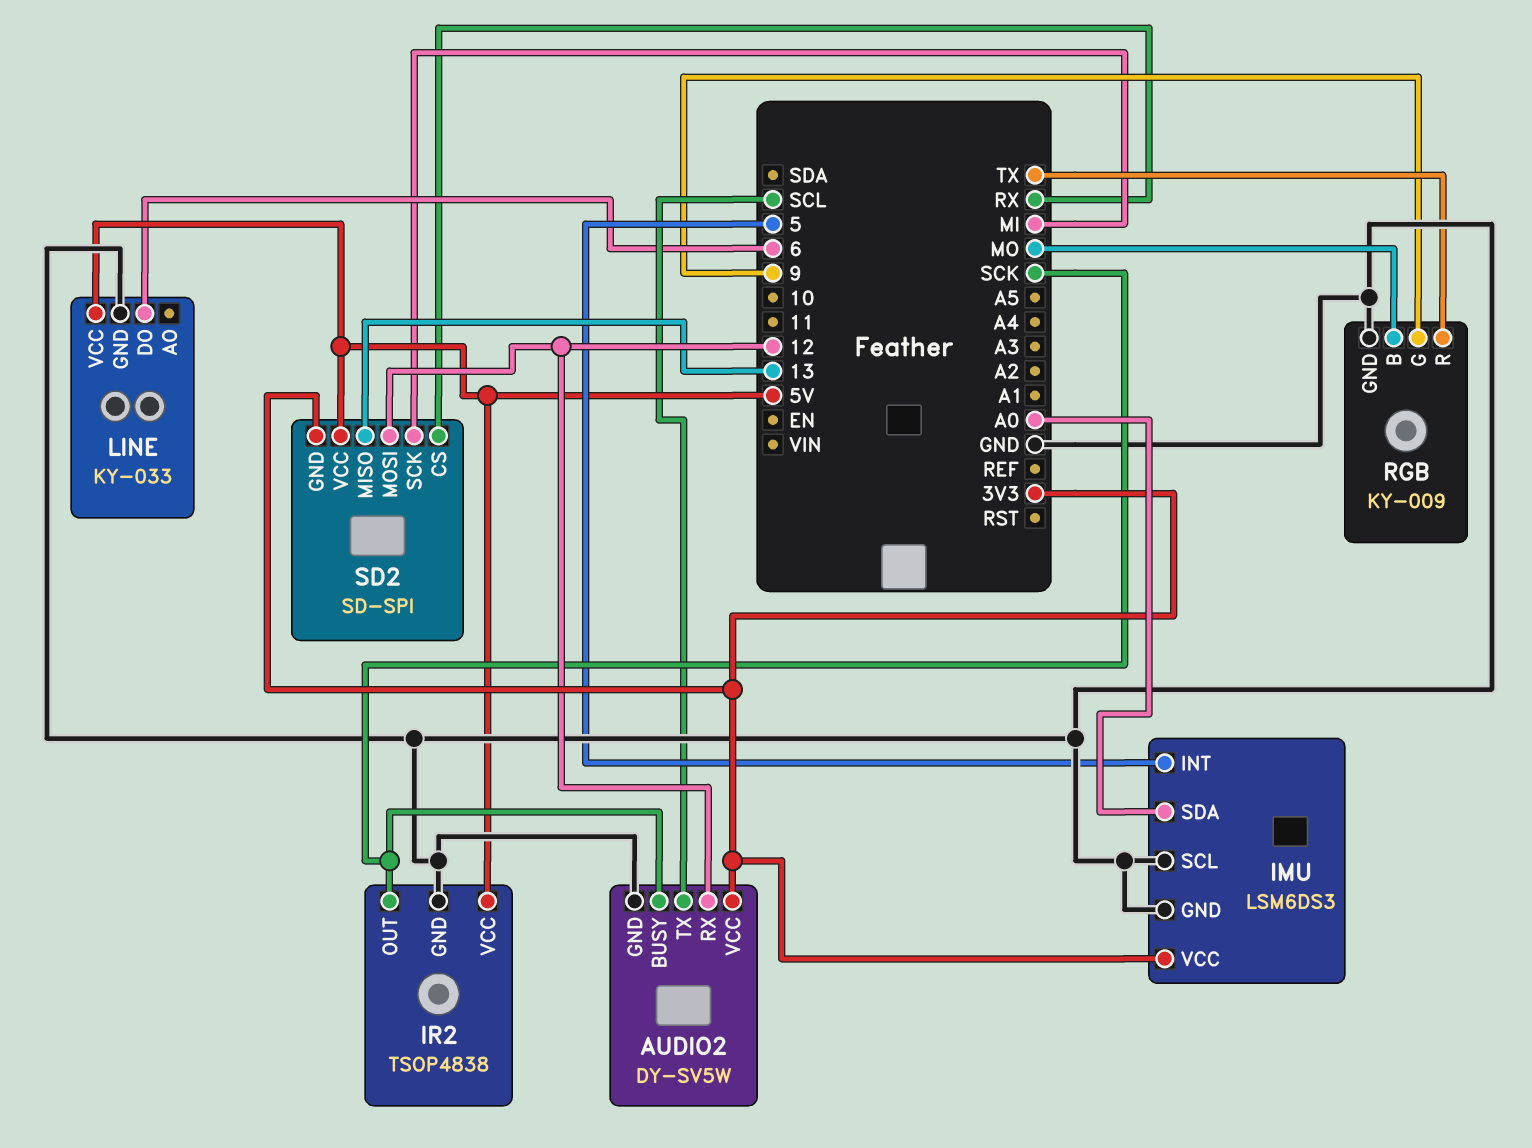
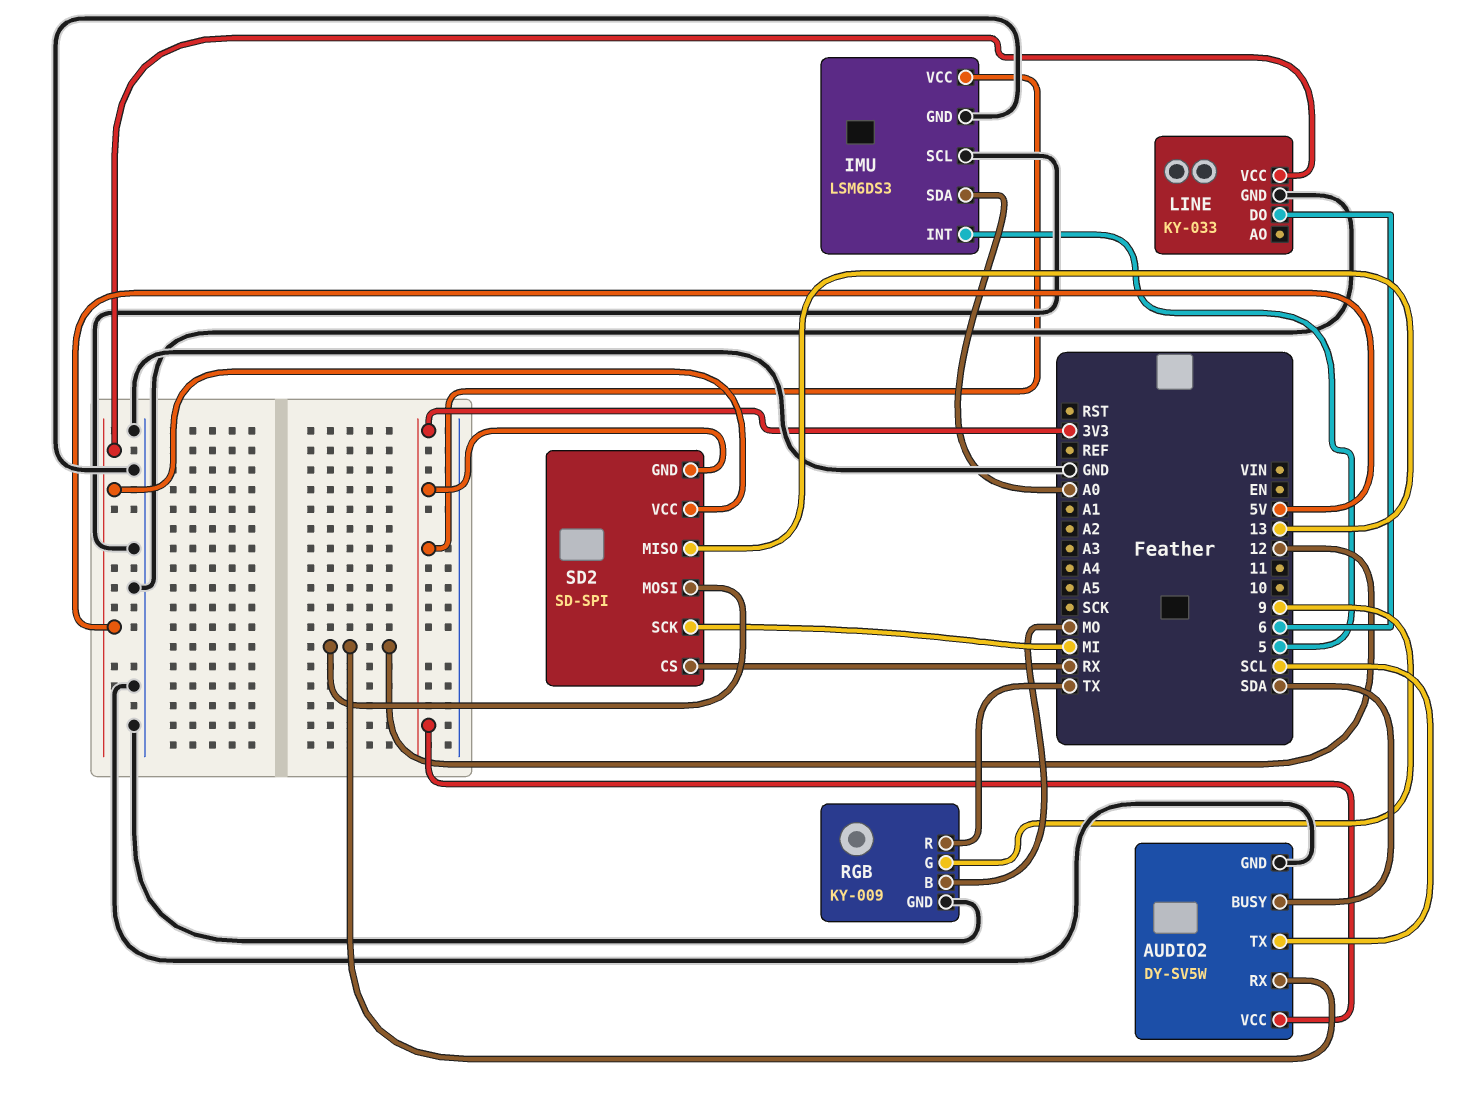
AUDIO2 pin BUSY: SCK -> SDA
IR2: TSOP4838 -> none
IR2 pin GND: GND -> none
IR2 pin OUT: SCK -> none
IR2 pin VCC: 5V -> none

